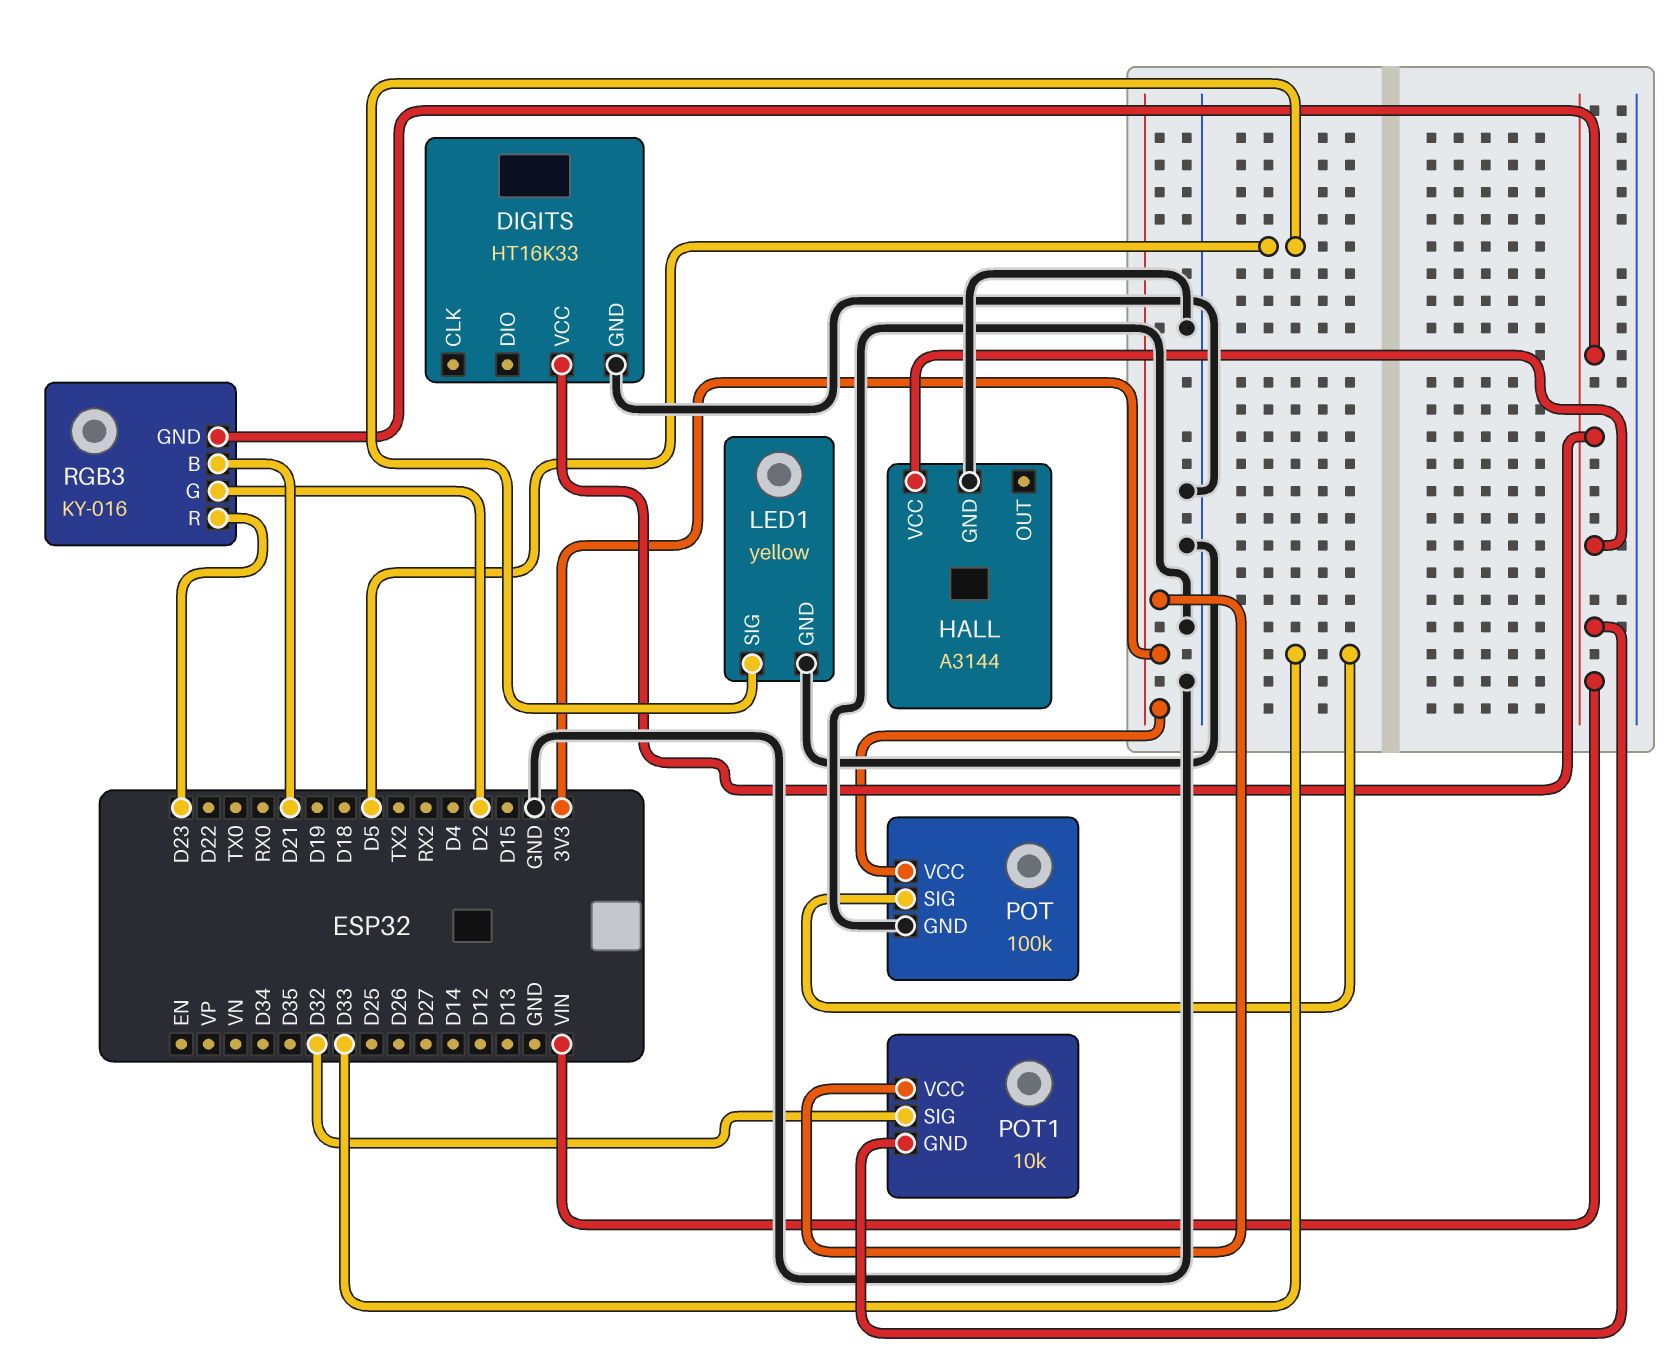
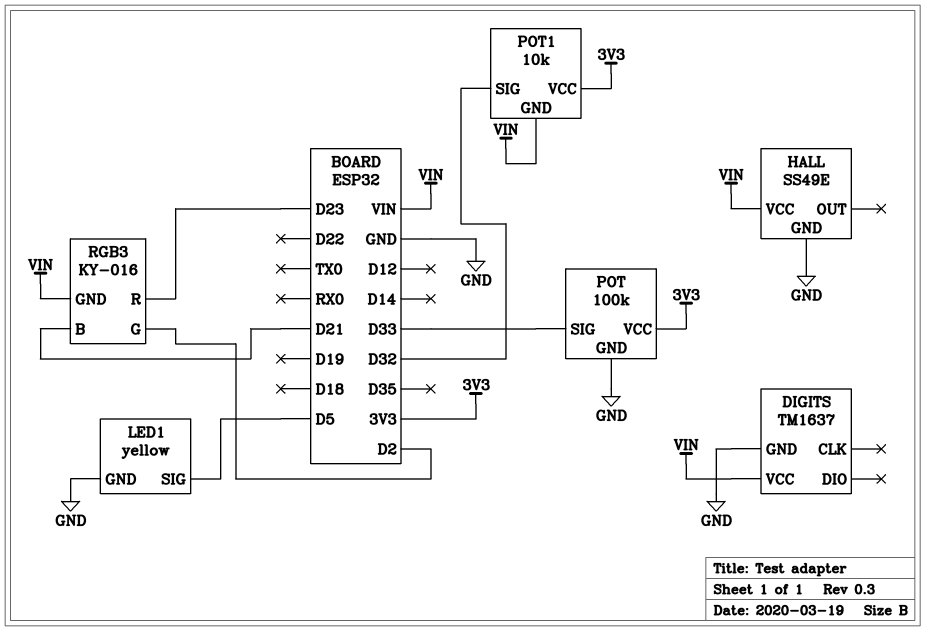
DIGITS: HT16K33 -> TM1637
HALL: A3144 -> SS49E

